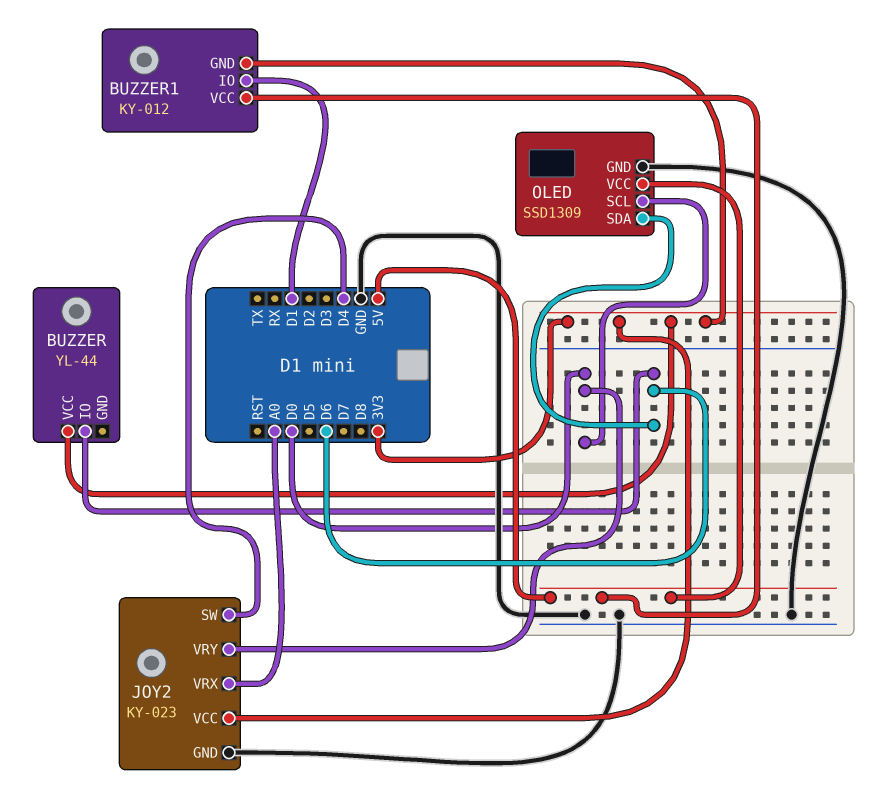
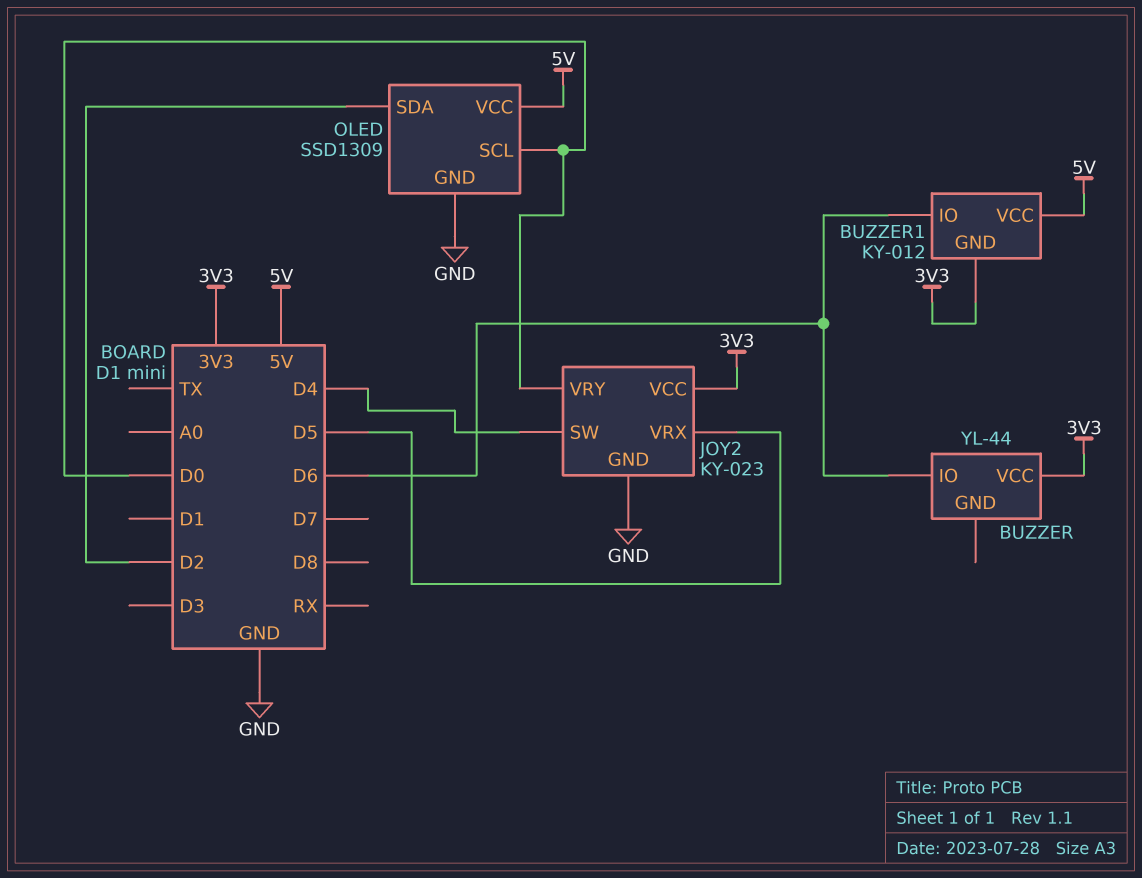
BUZZER1 pin IO: D1 -> D6
JOY2 pin VRX: A0 -> D5
OLED pin SDA: D6 -> D2

